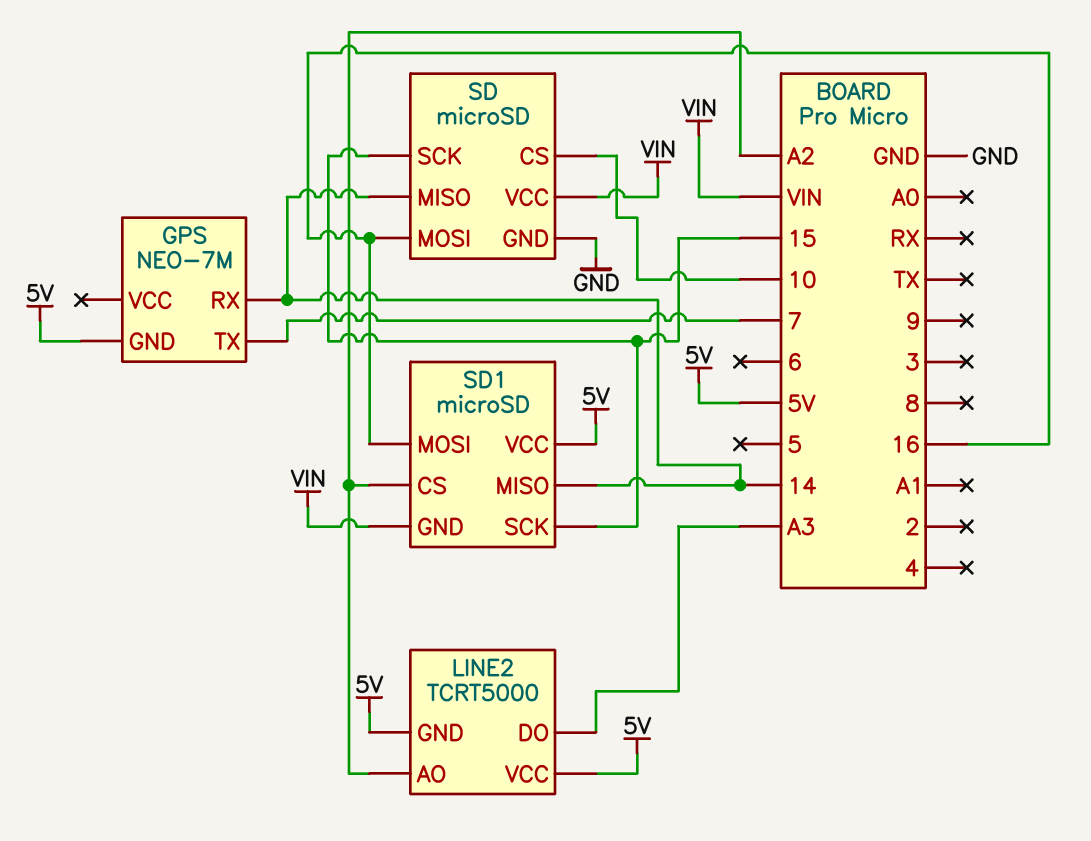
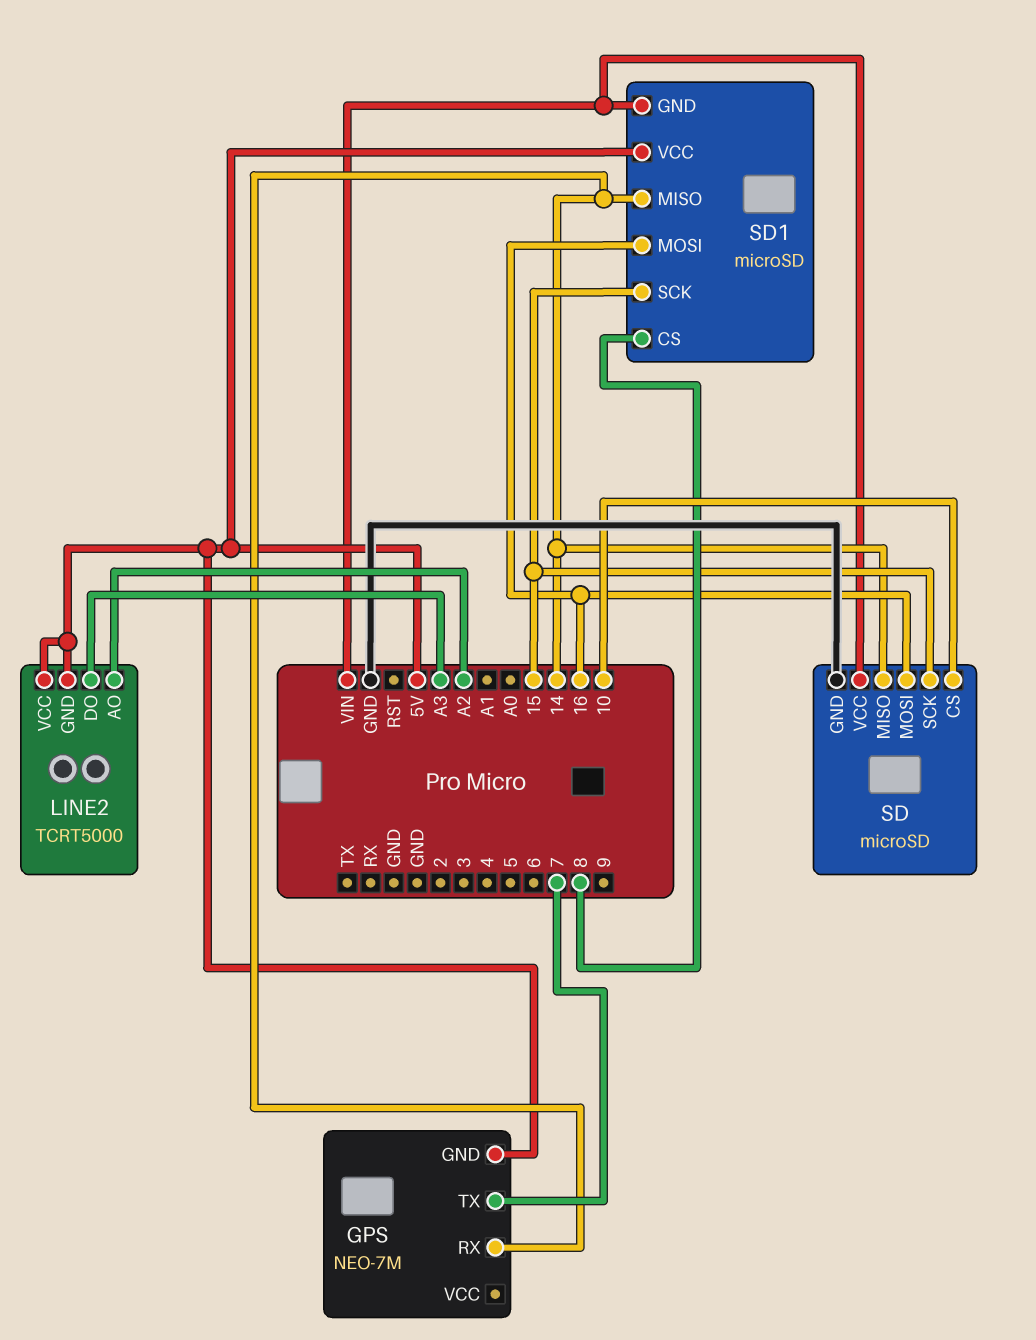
SD1 pin CS: A2 -> 8

